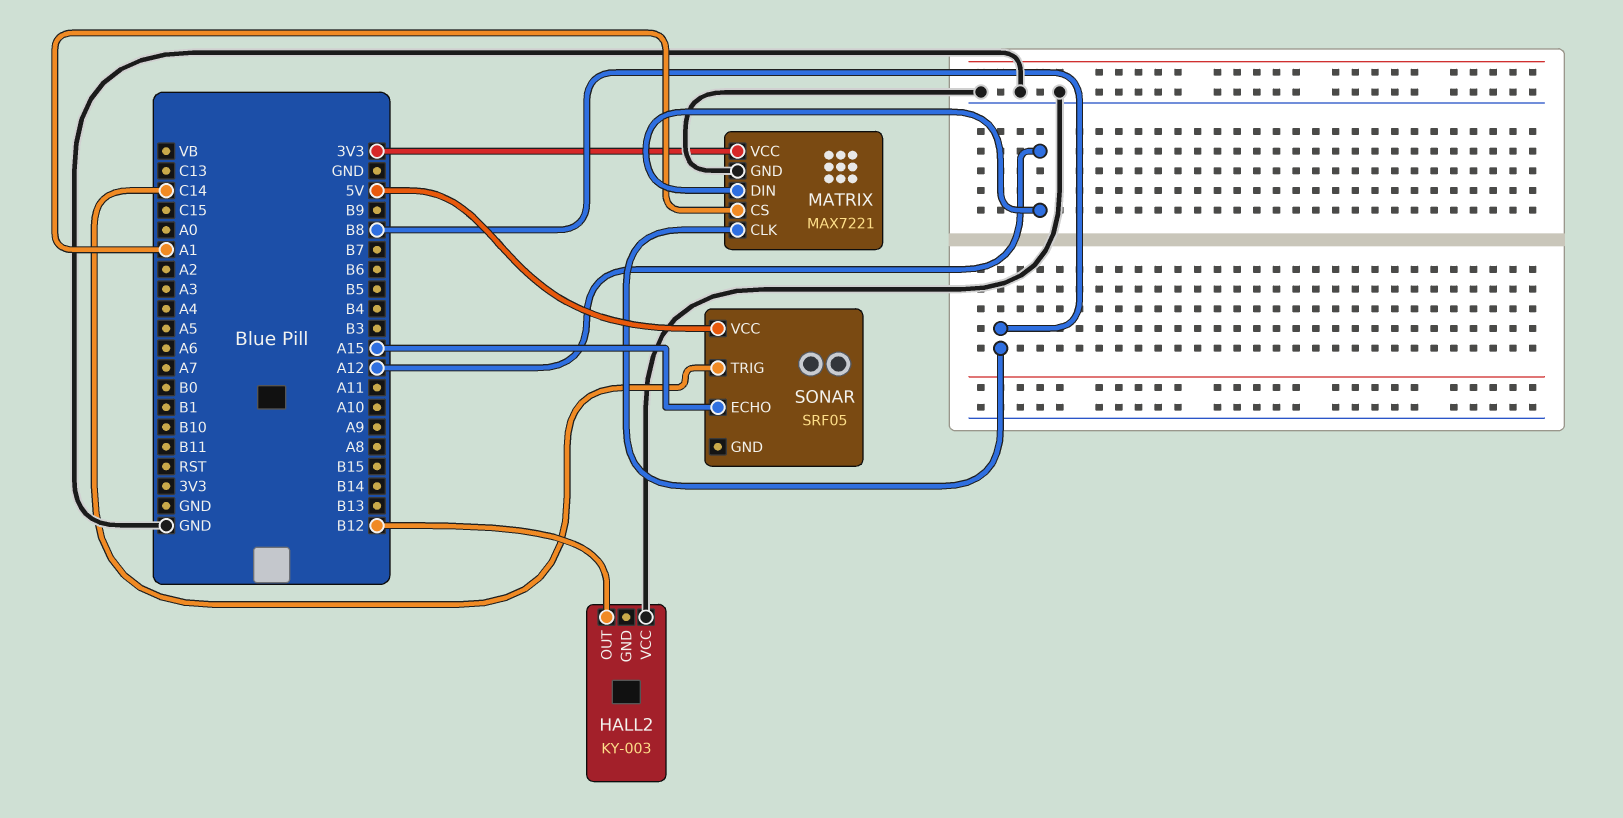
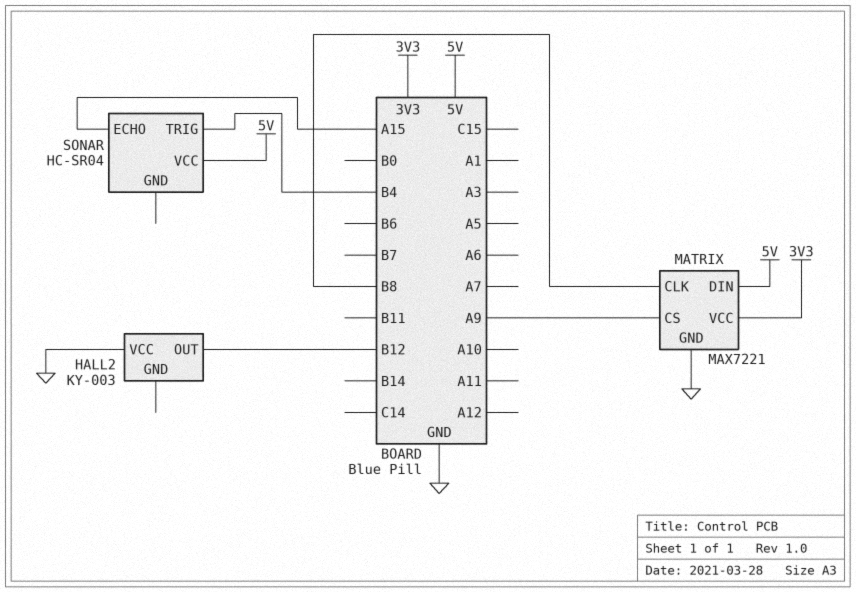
MATRIX pin CS: A1 -> A9
MATRIX pin DIN: A12 -> 5V
SONAR: SRF05 -> HC-SR04
SONAR pin TRIG: C14 -> B4

